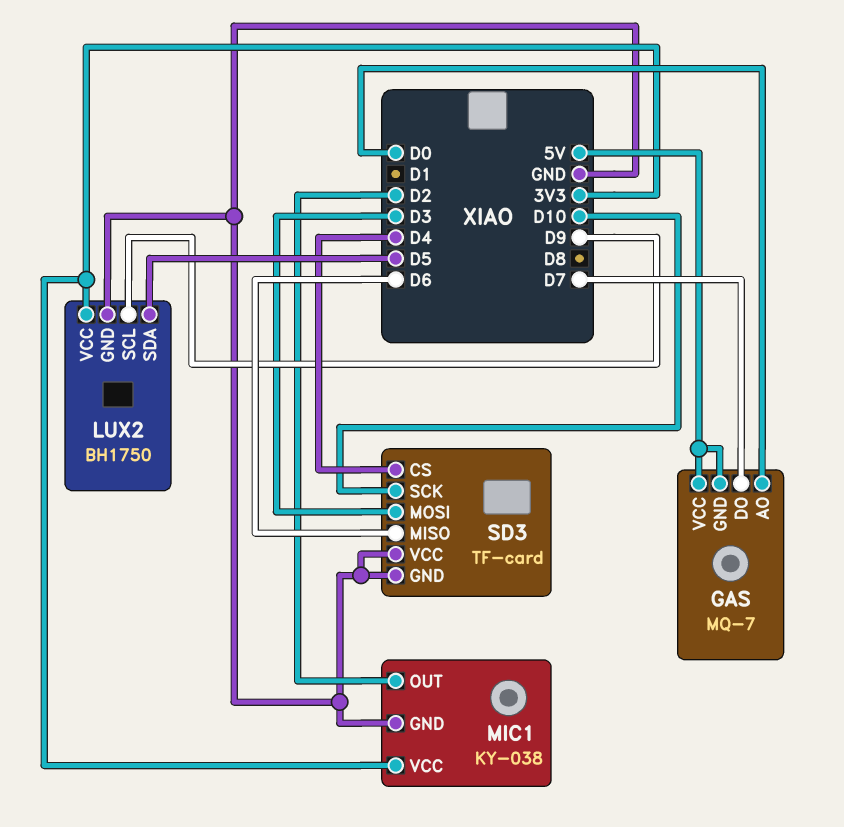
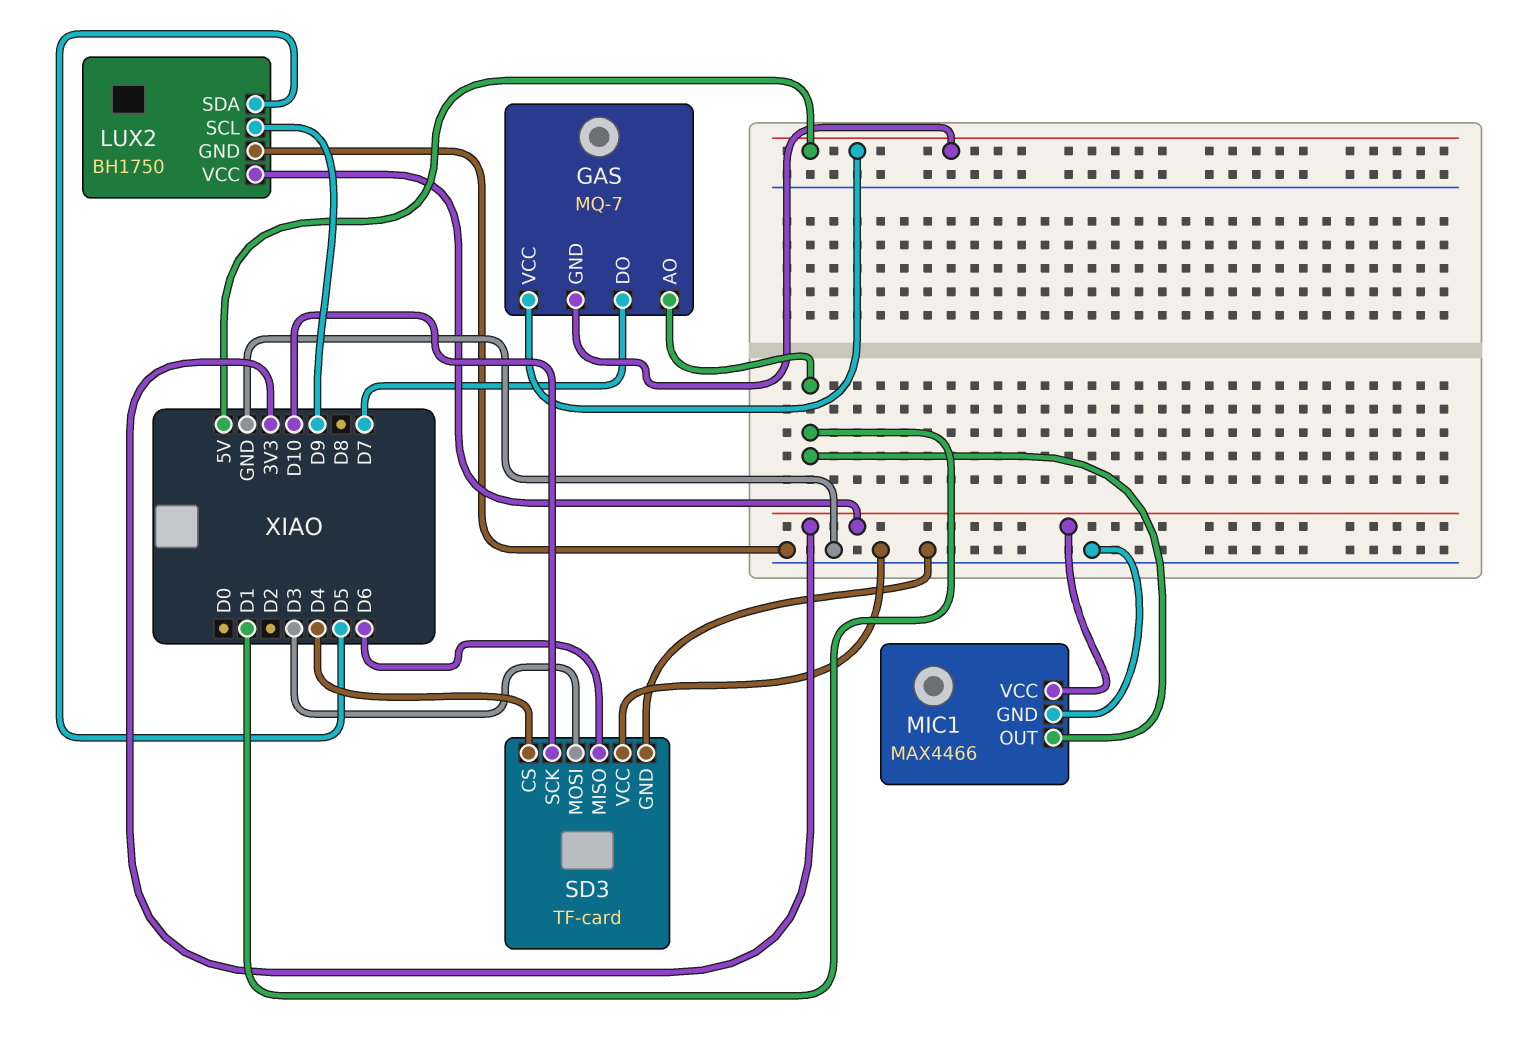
GAS pin AO: D0 -> D1
MIC1: KY-038 -> MAX4466
MIC1 pin OUT: D2 -> D1

